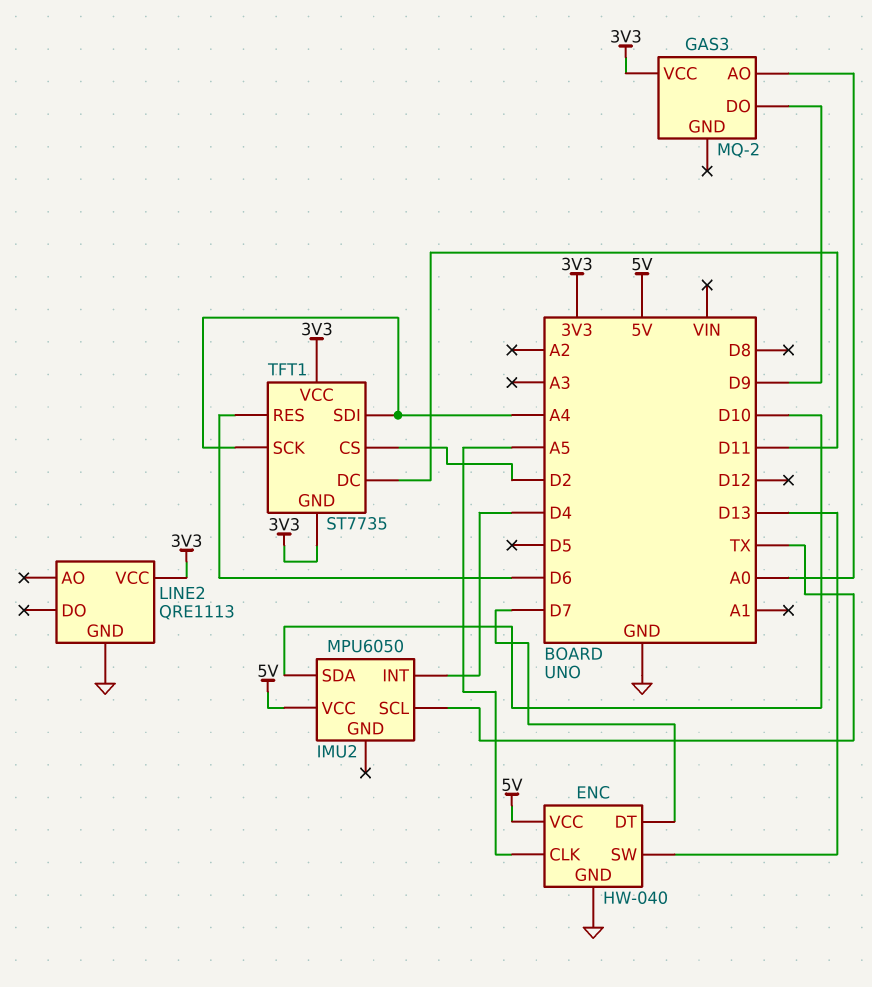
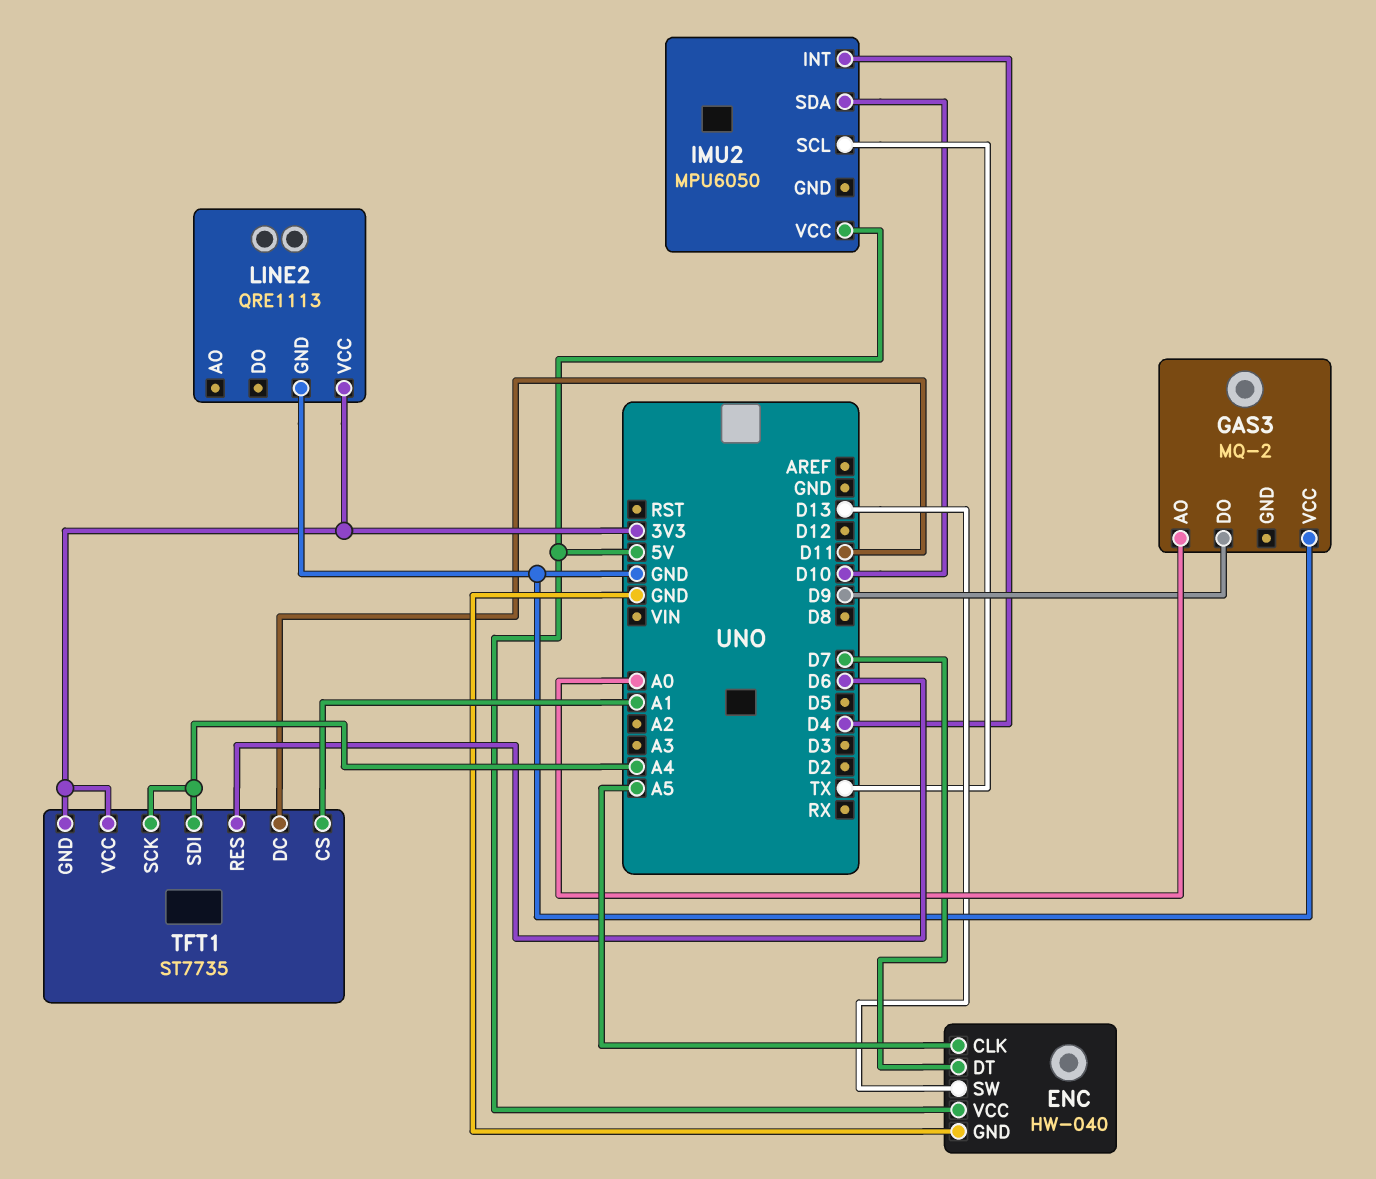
GAS3 pin VCC: 3V3 -> GND
TFT1 pin CS: D2 -> A1

